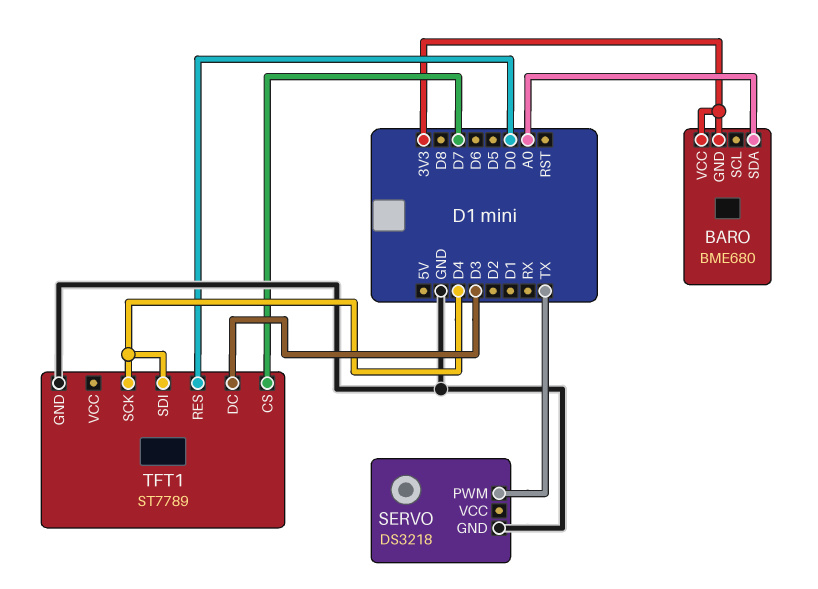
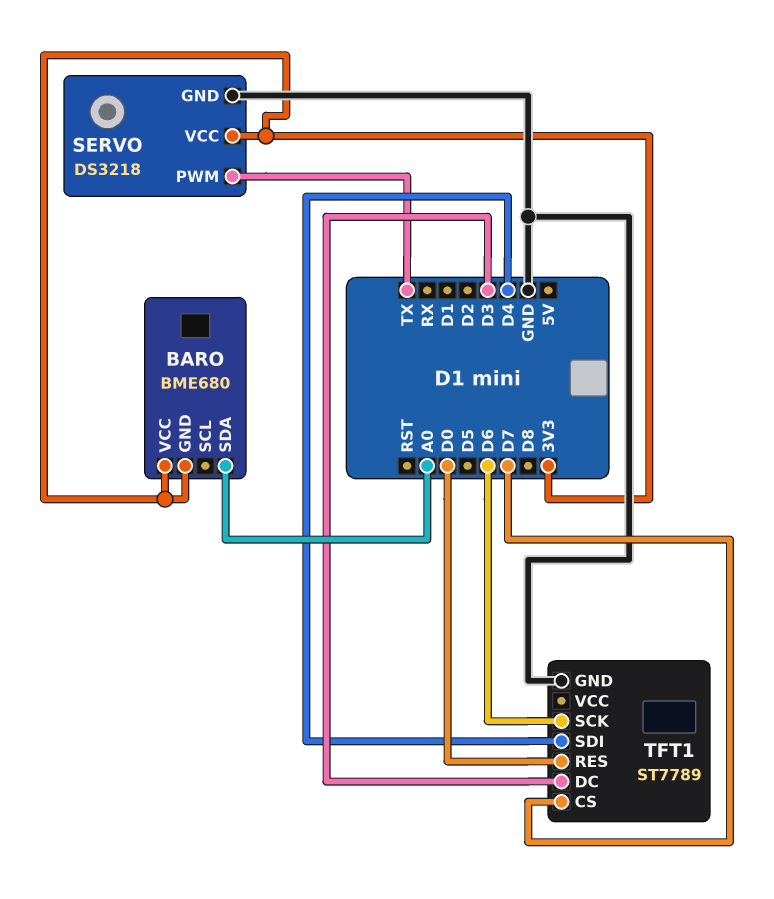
SERVO pin VCC: none -> 3V3
TFT1 pin SCK: D4 -> D6

